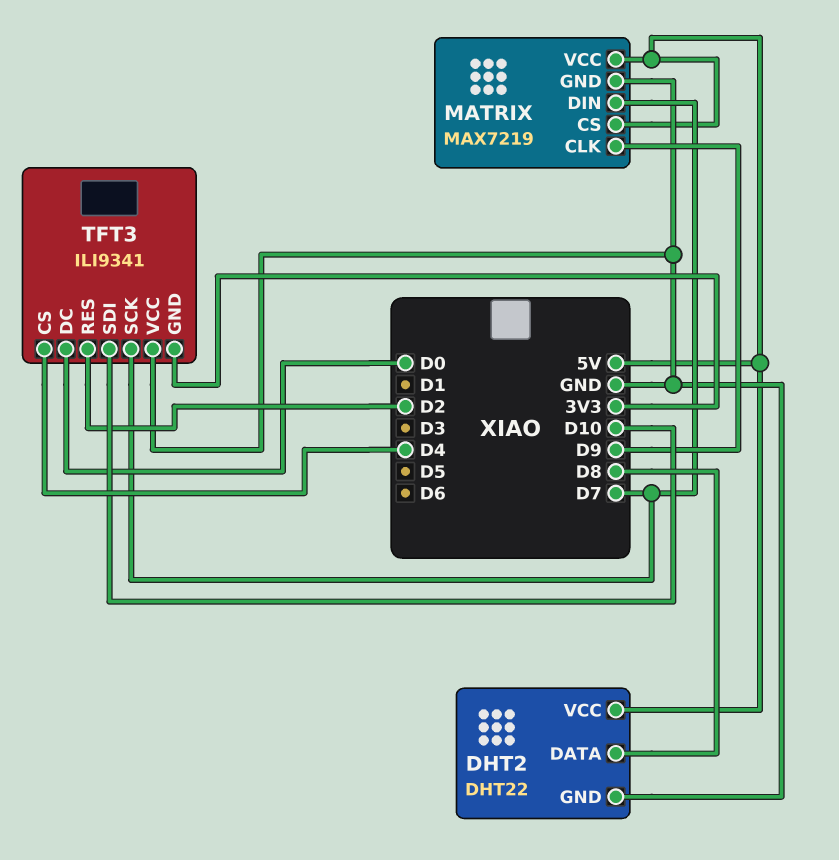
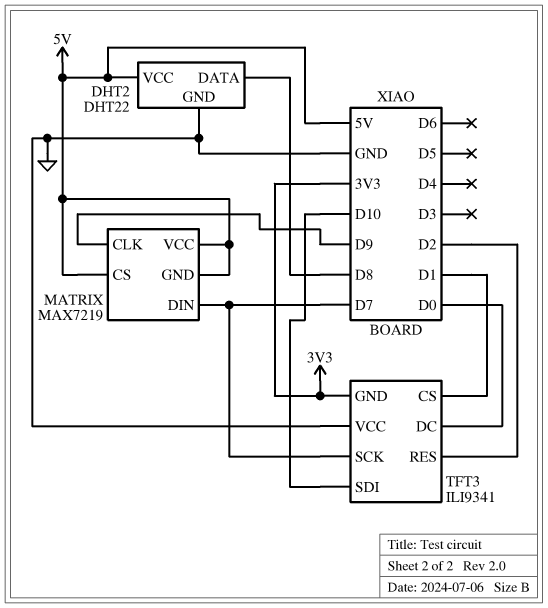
MATRIX pin GND: GND -> 5V
TFT3 pin CS: D4 -> D1

